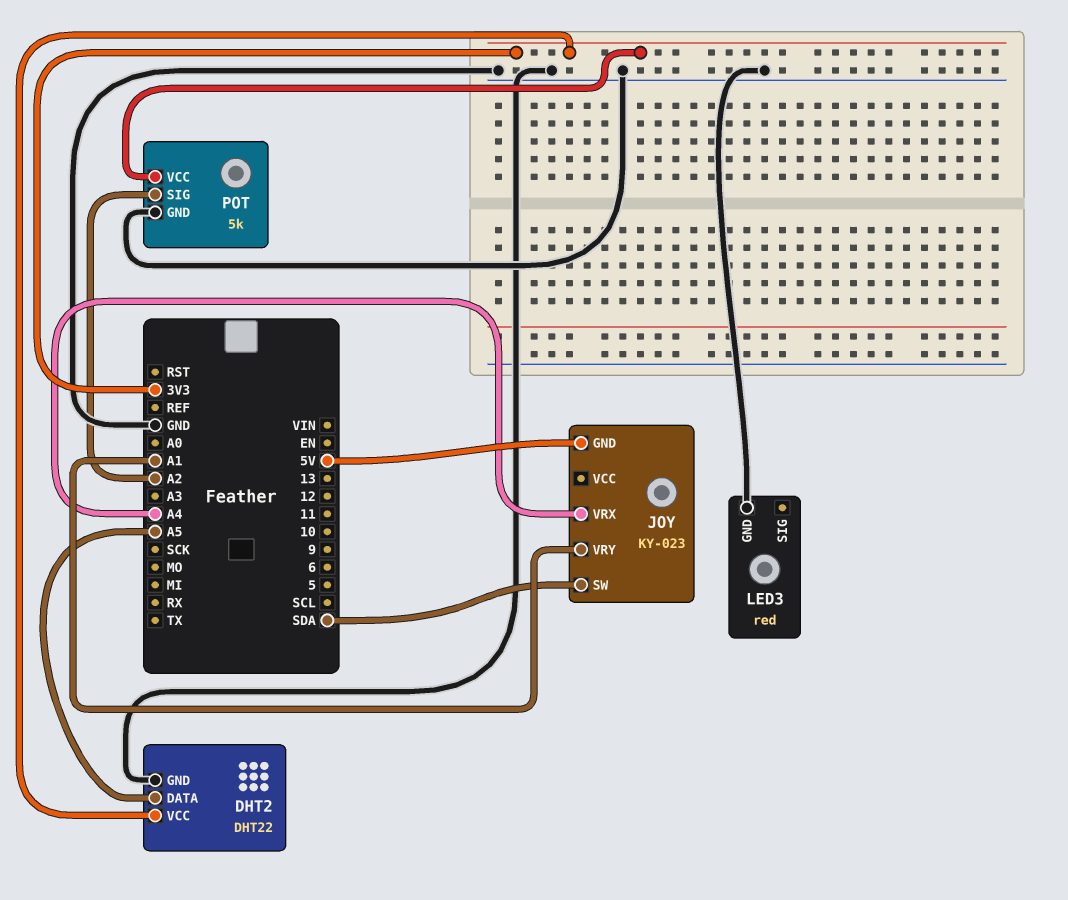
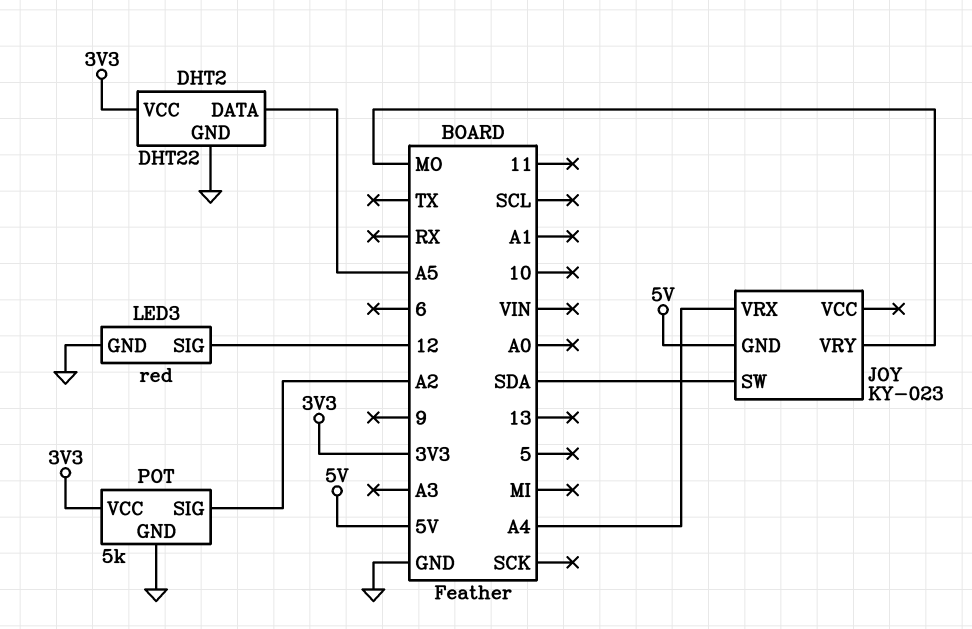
JOY pin VRY: A1 -> MO
LED3 pin SIG: none -> 12

